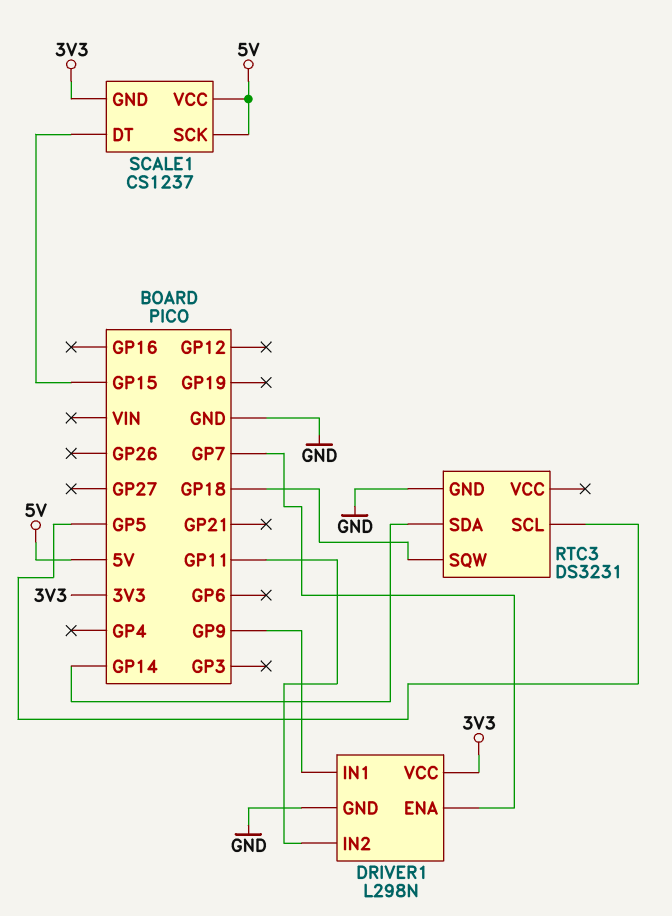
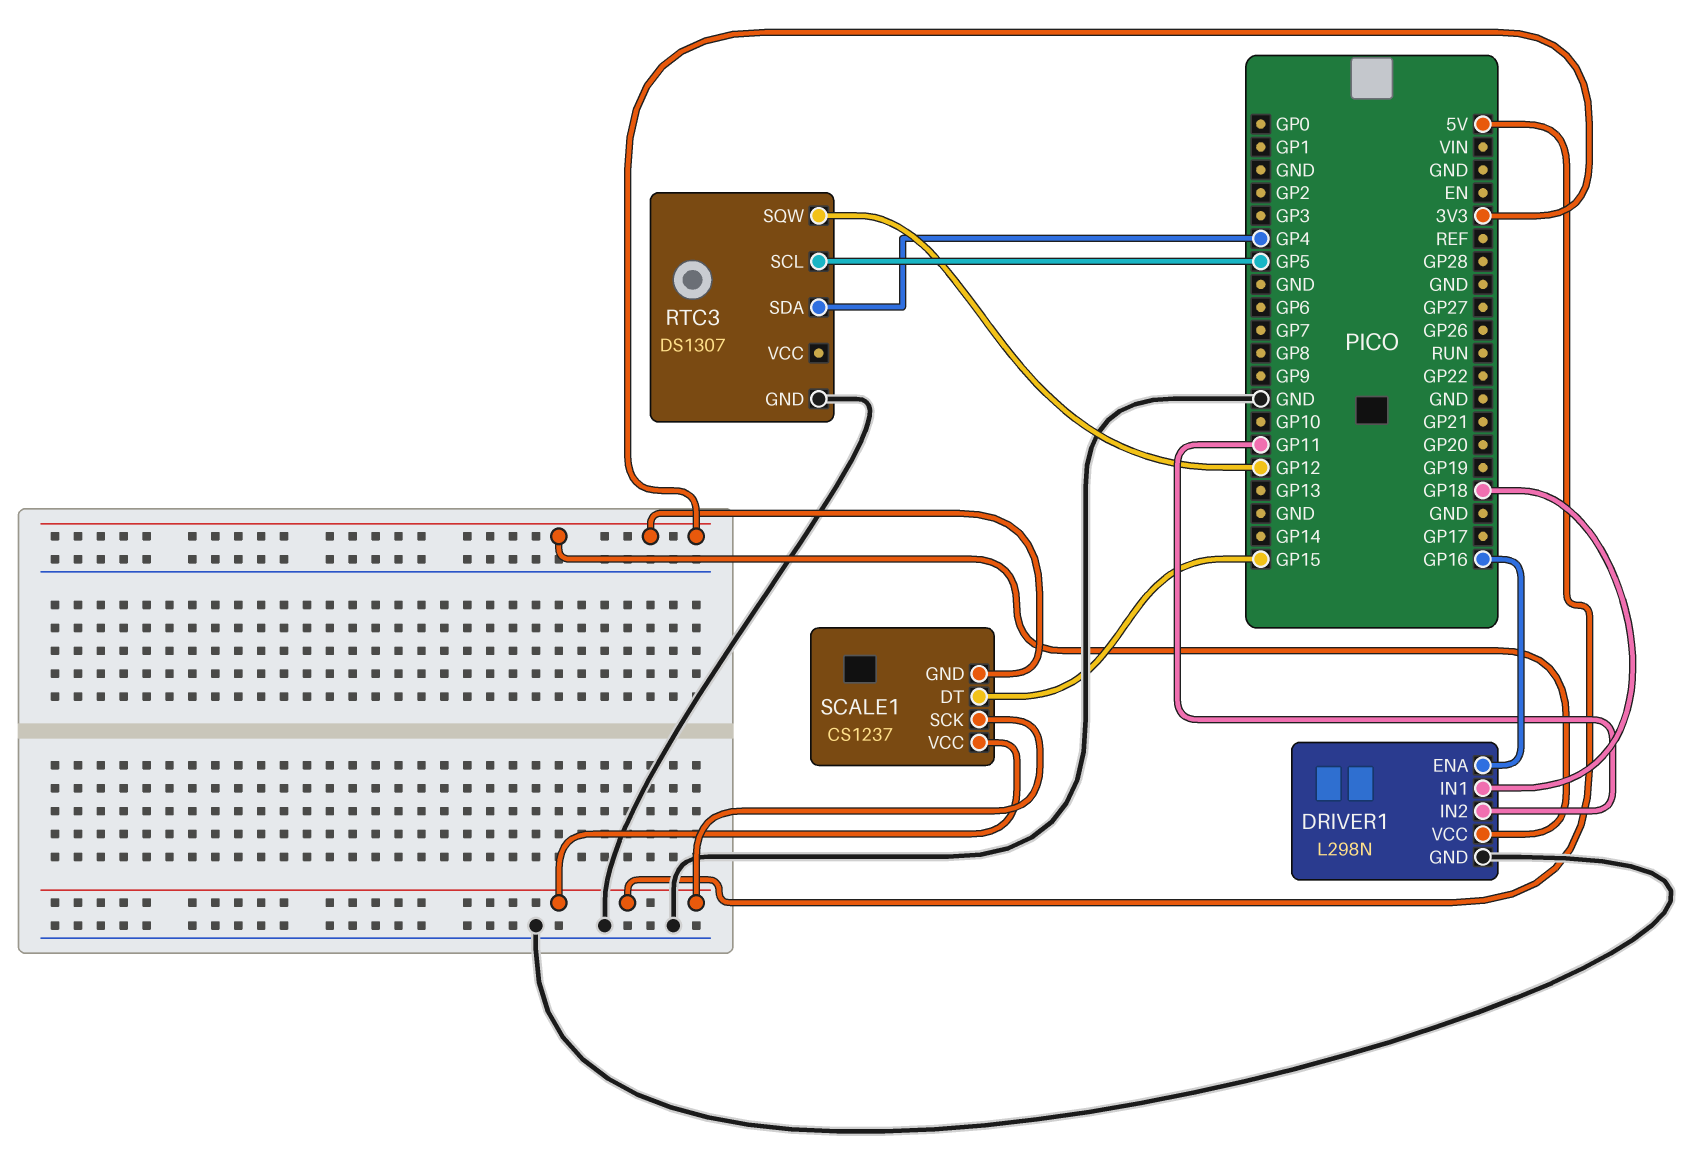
DRIVER1 pin ENA: GP7 -> GP16
DRIVER1 pin IN1: GP9 -> GP18
RTC3: DS3231 -> DS1307
RTC3 pin SDA: GP14 -> GP4
RTC3 pin SQW: GP18 -> GP12

